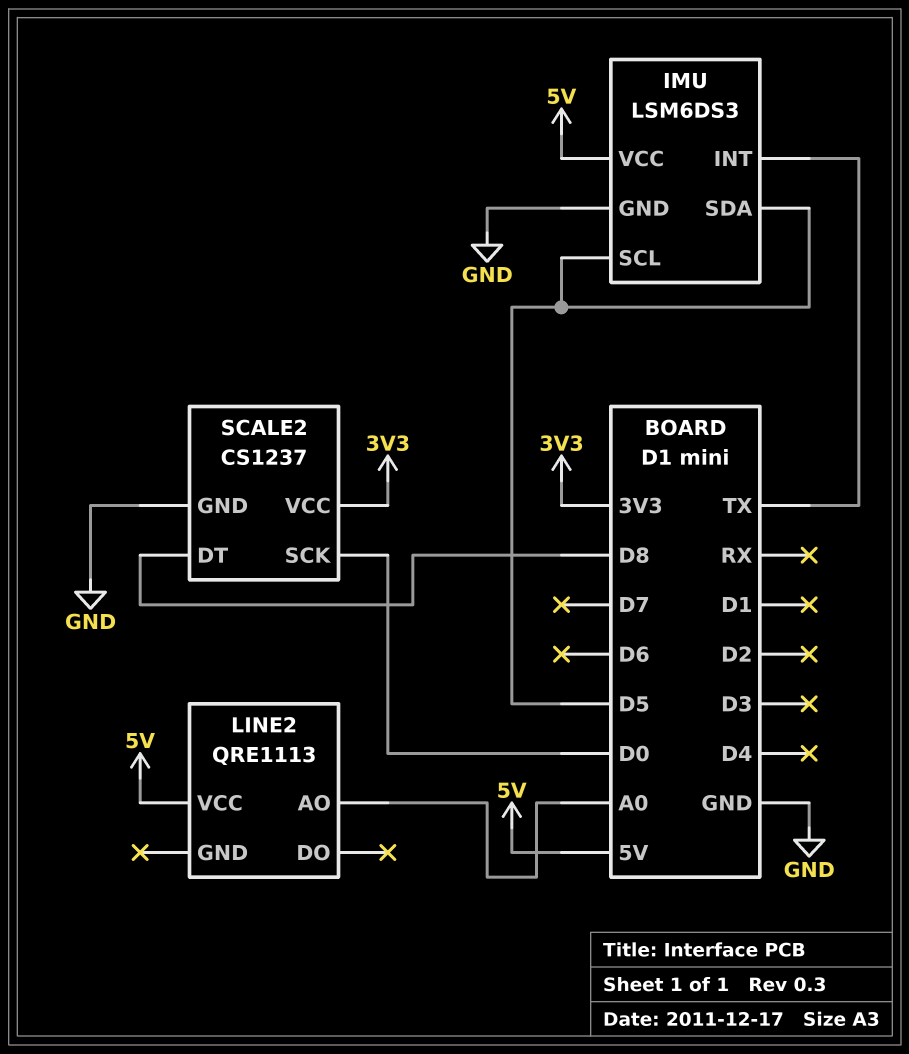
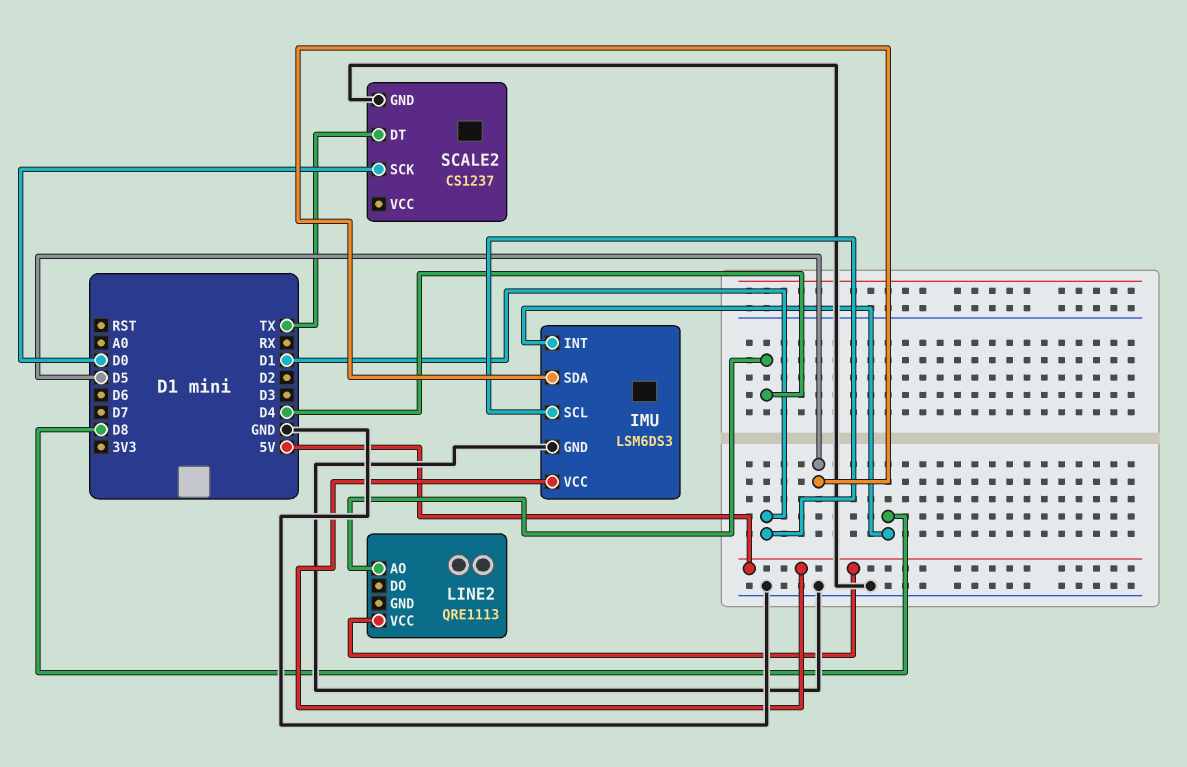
IMU pin INT: TX -> D8
IMU pin SCL: D5 -> D1
LINE2 pin AO: A0 -> D4
SCALE2 pin DT: D8 -> TX
SCALE2 pin VCC: 3V3 -> none

